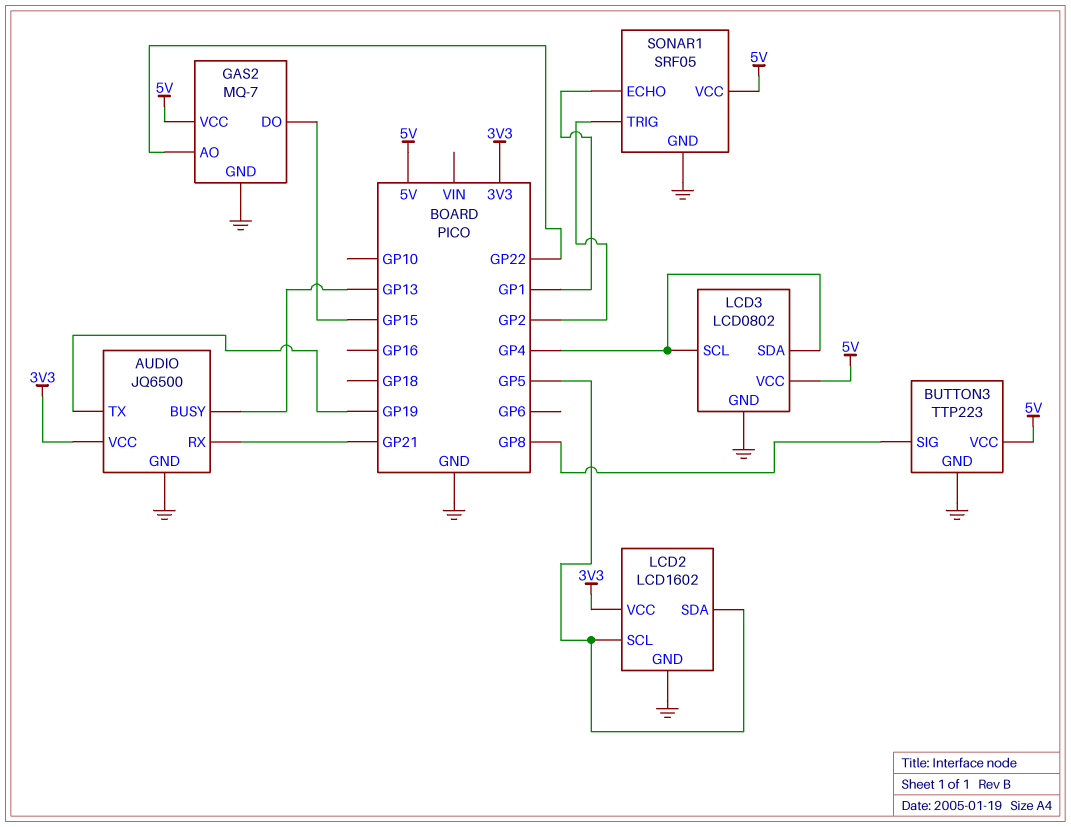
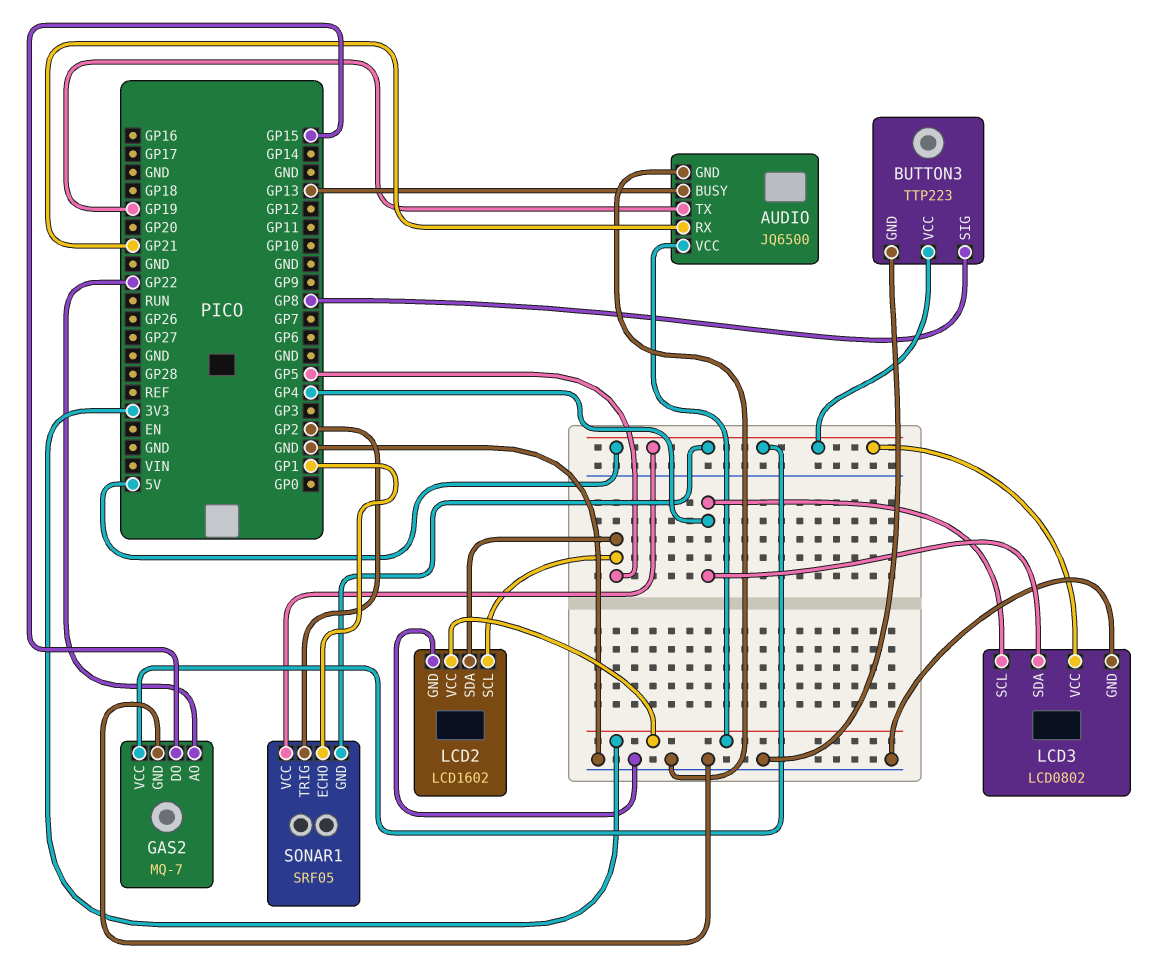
SONAR1 pin GND: GND -> 5V

